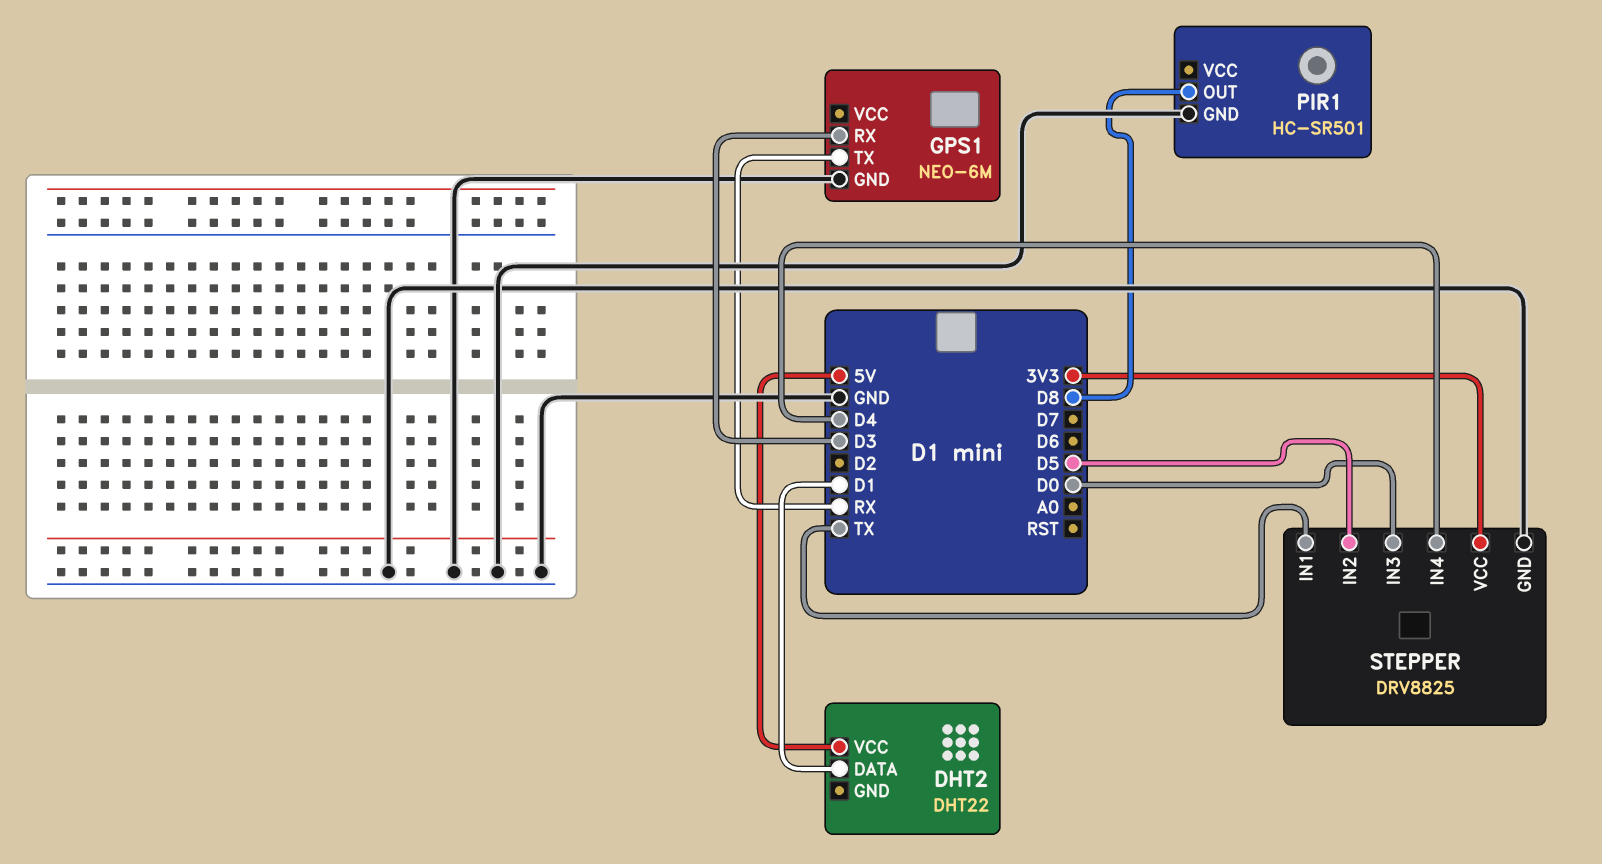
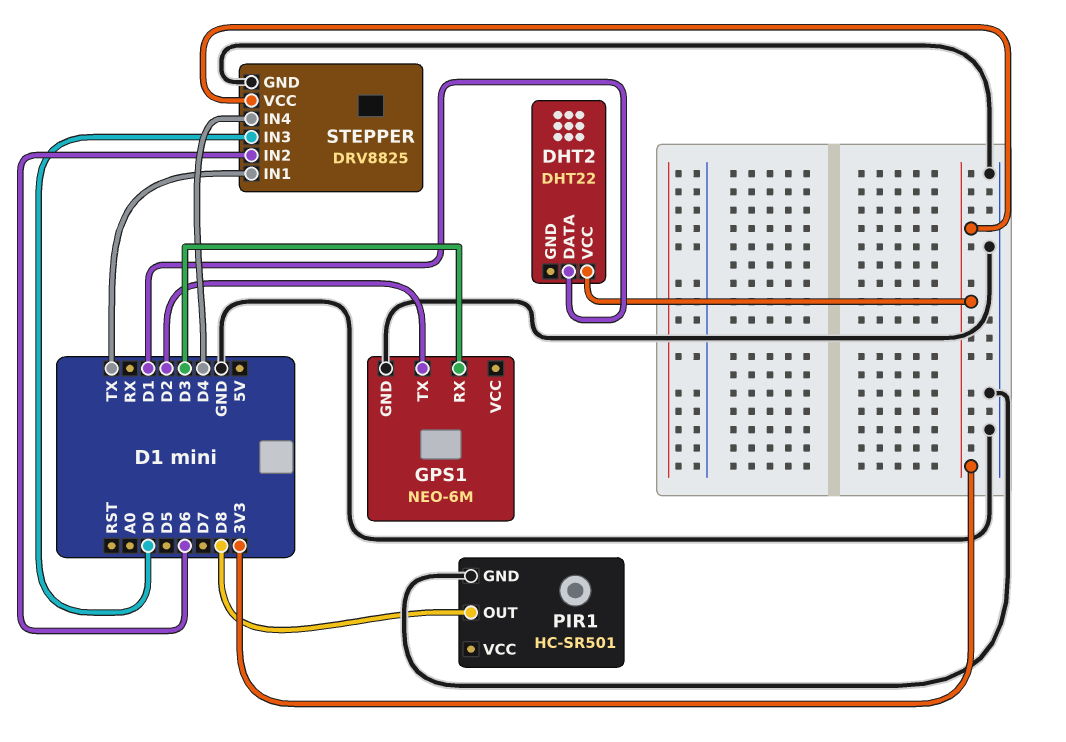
DHT2 pin VCC: 5V -> 3V3
GPS1 pin TX: RX -> D2
STEPPER pin IN2: D5 -> D6

